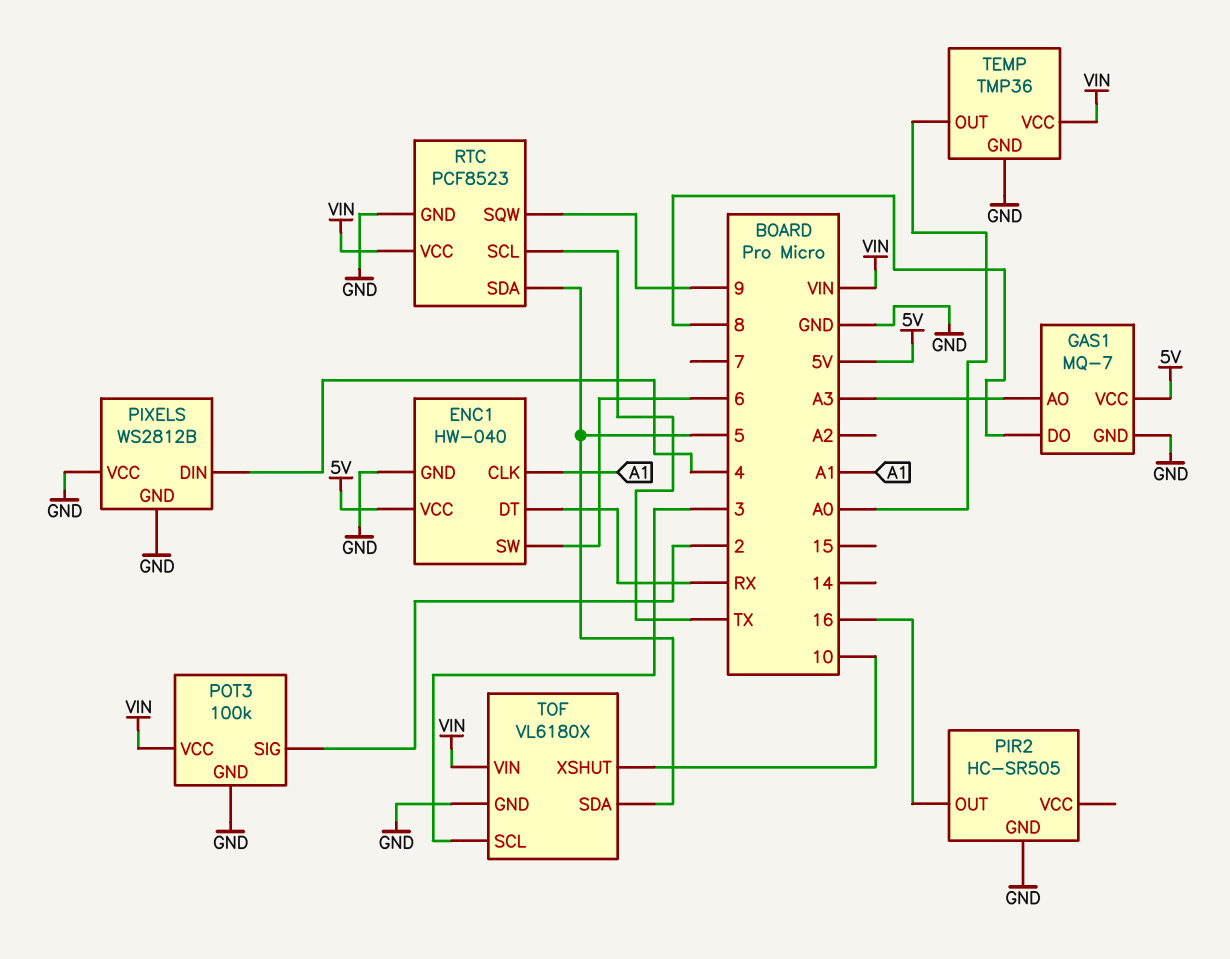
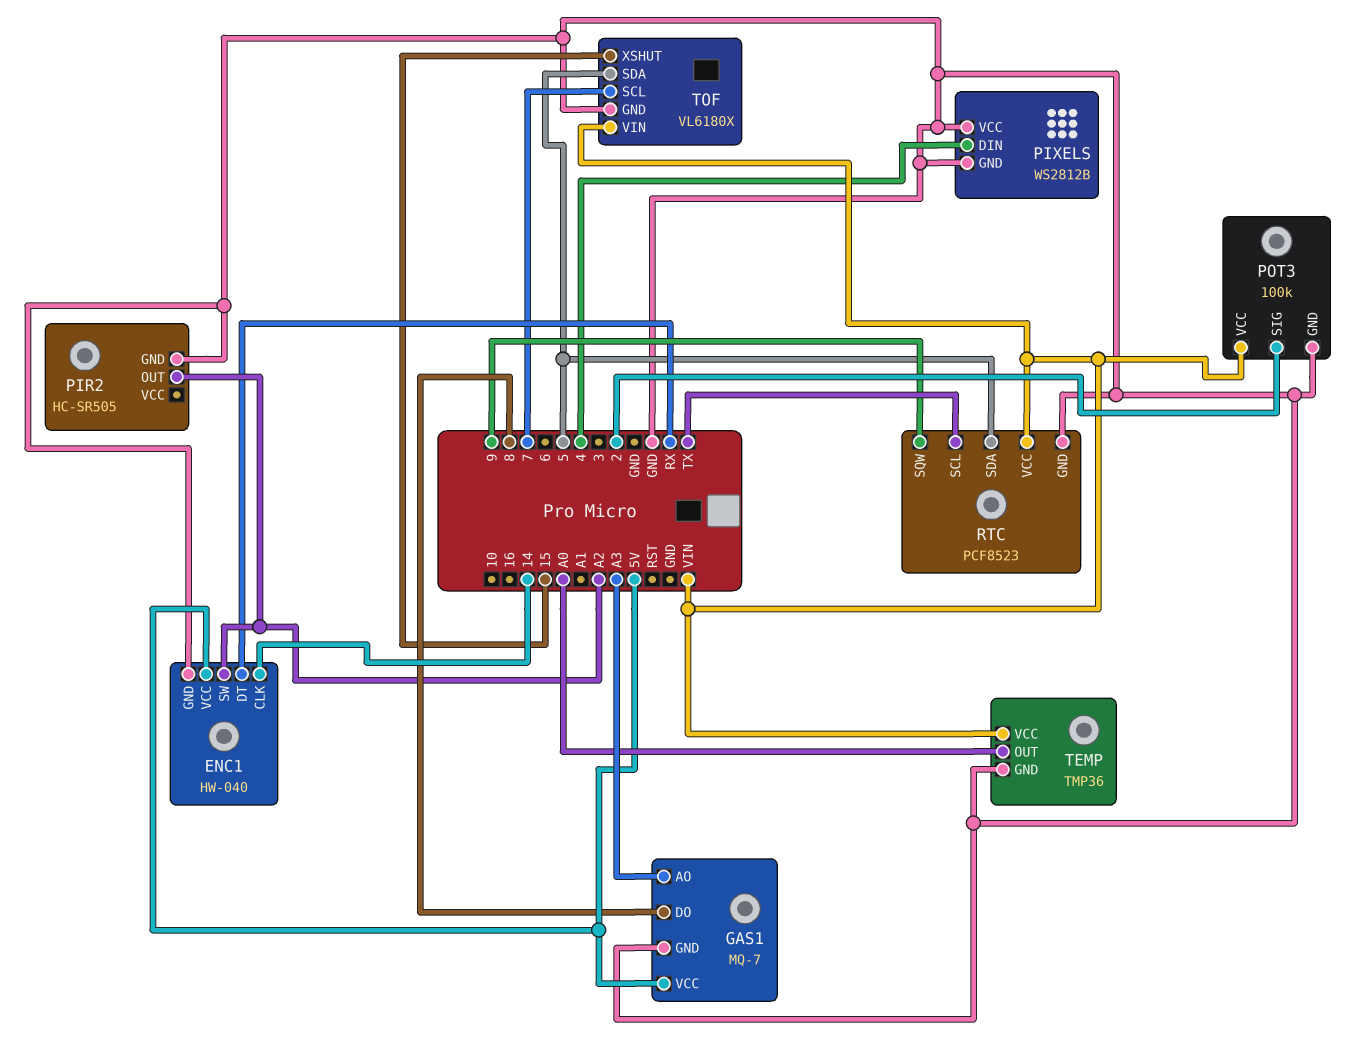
ENC1 pin CLK: A1 -> 14
ENC1 pin SW: 6 -> A2
PIR2 pin OUT: 16 -> A2
TOF pin SCL: 3 -> 7
TOF pin XSHUT: 10 -> 15

